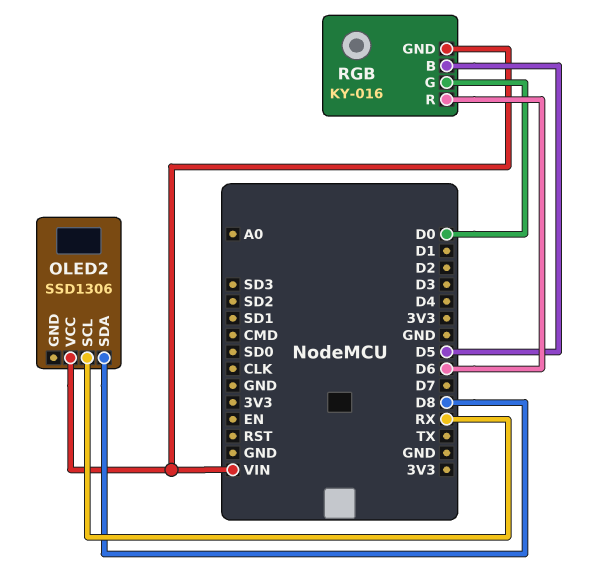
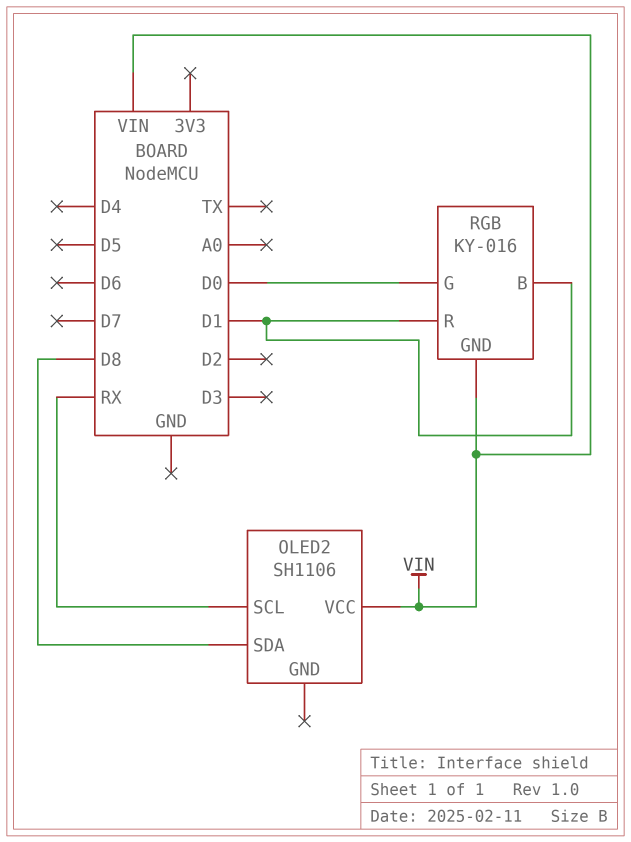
OLED2: SSD1306 -> SH1106
RGB pin B: D5 -> D1
RGB pin R: D6 -> D1

